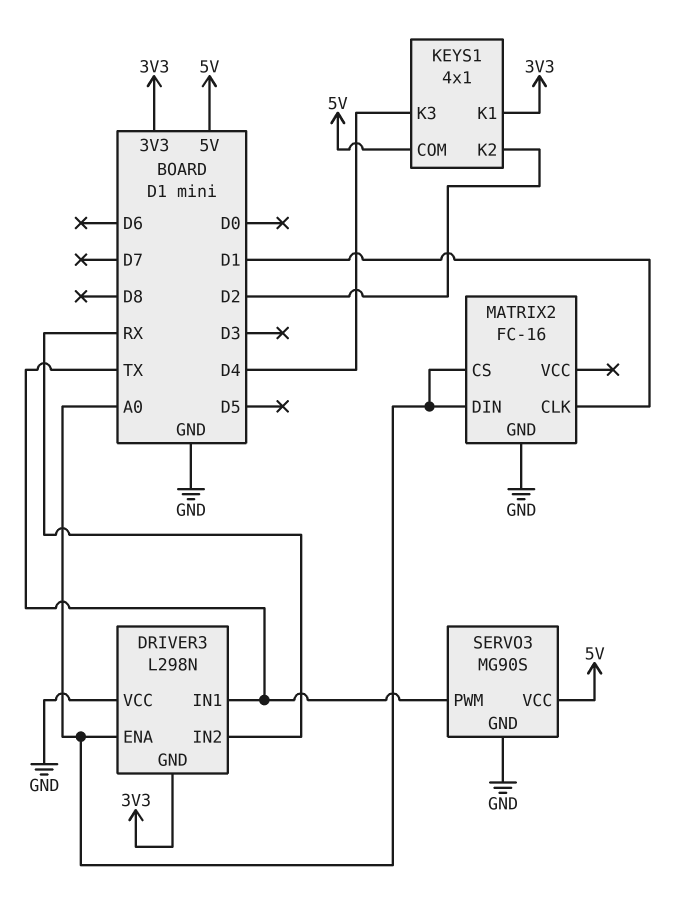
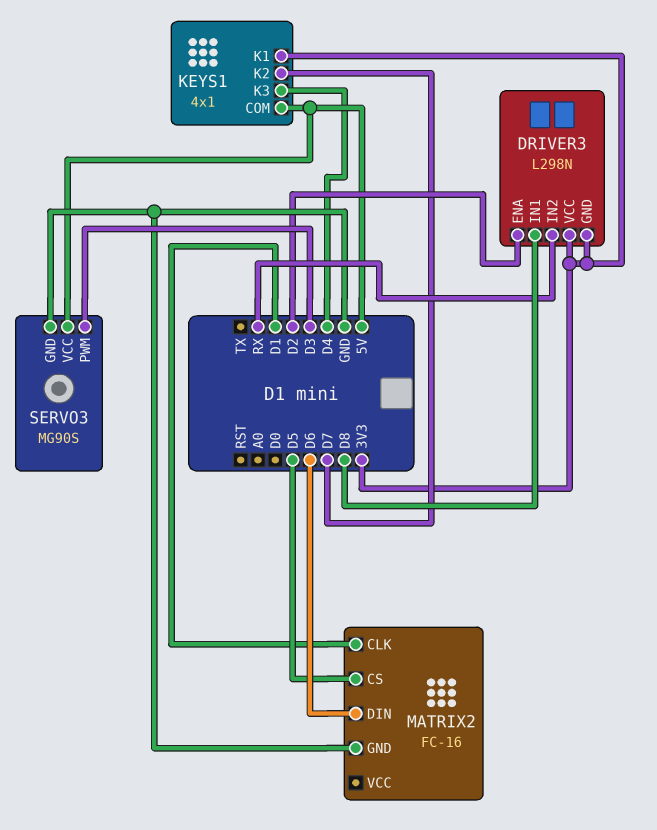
DRIVER3 pin ENA: A0 -> D2
DRIVER3 pin IN1: TX -> D8
DRIVER3 pin VCC: GND -> 3V3
KEYS1 pin K2: D2 -> D7
MATRIX2 pin CS: A0 -> D5
MATRIX2 pin DIN: A0 -> D6
SERVO3 pin PWM: TX -> D3

